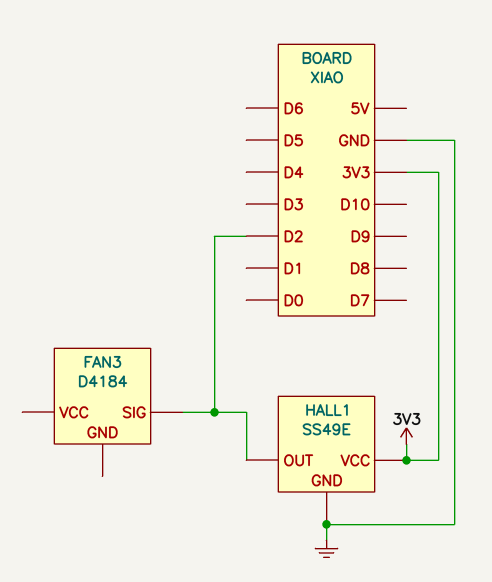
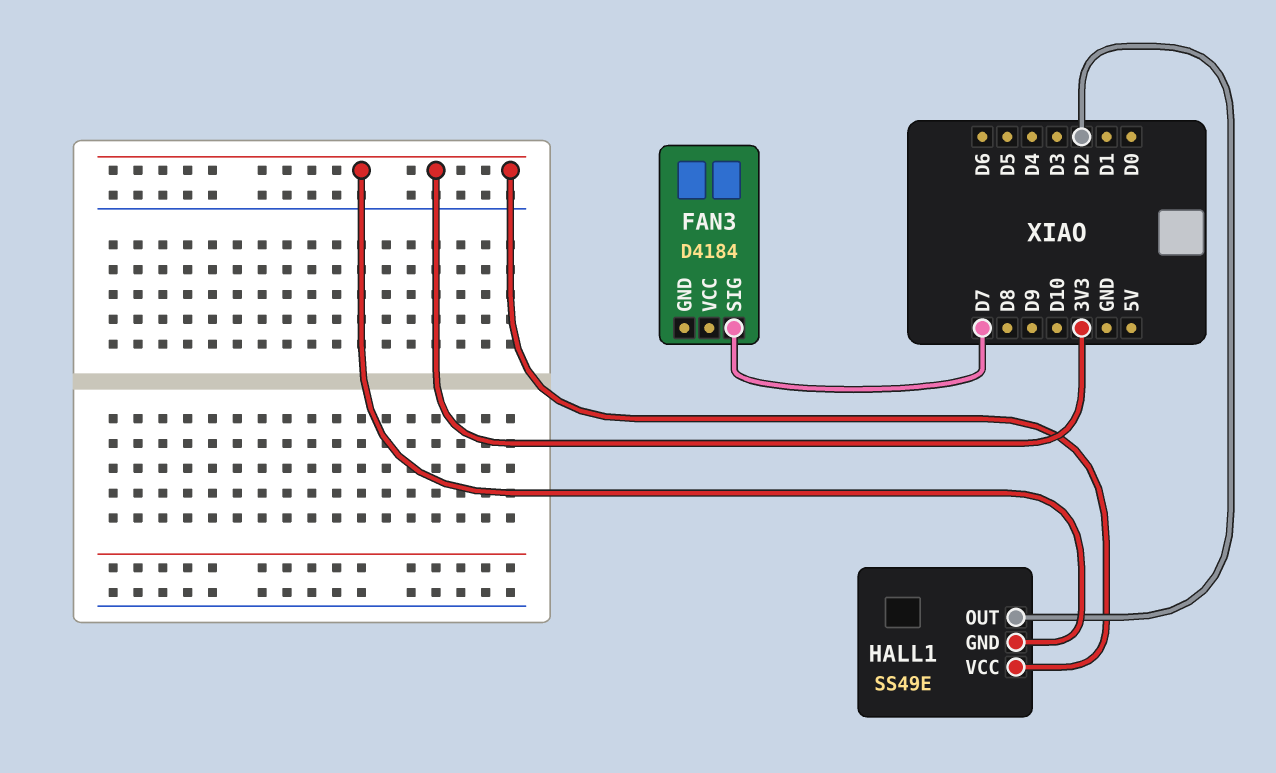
FAN3 pin SIG: D2 -> D7
HALL1 pin GND: GND -> 3V3

